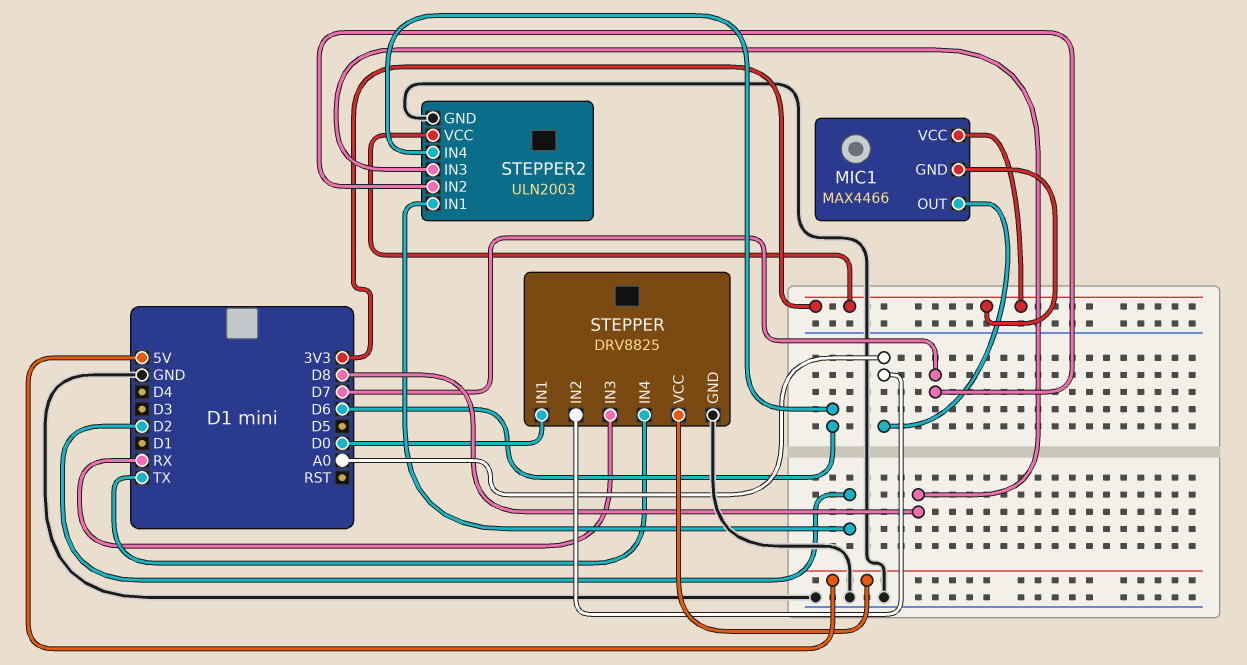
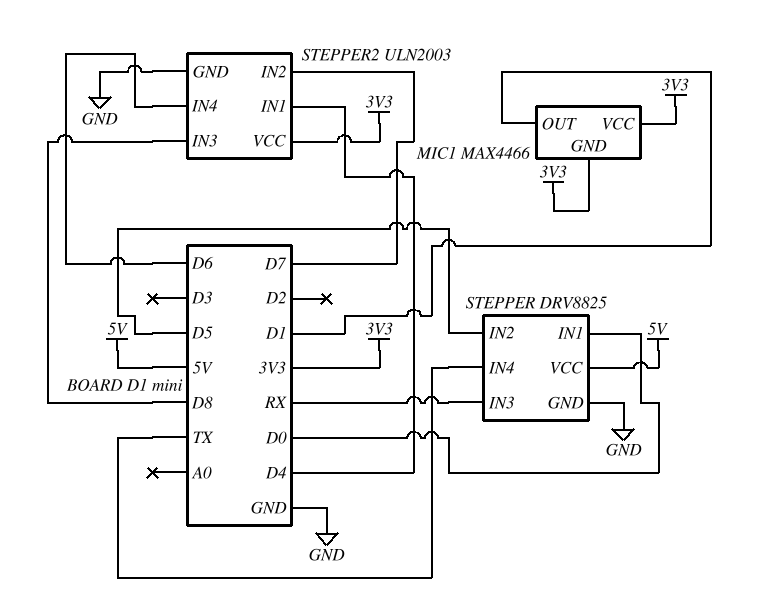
MIC1 pin OUT: A0 -> D1
STEPPER pin IN2: A0 -> D5
STEPPER2 pin IN1: D2 -> D4

